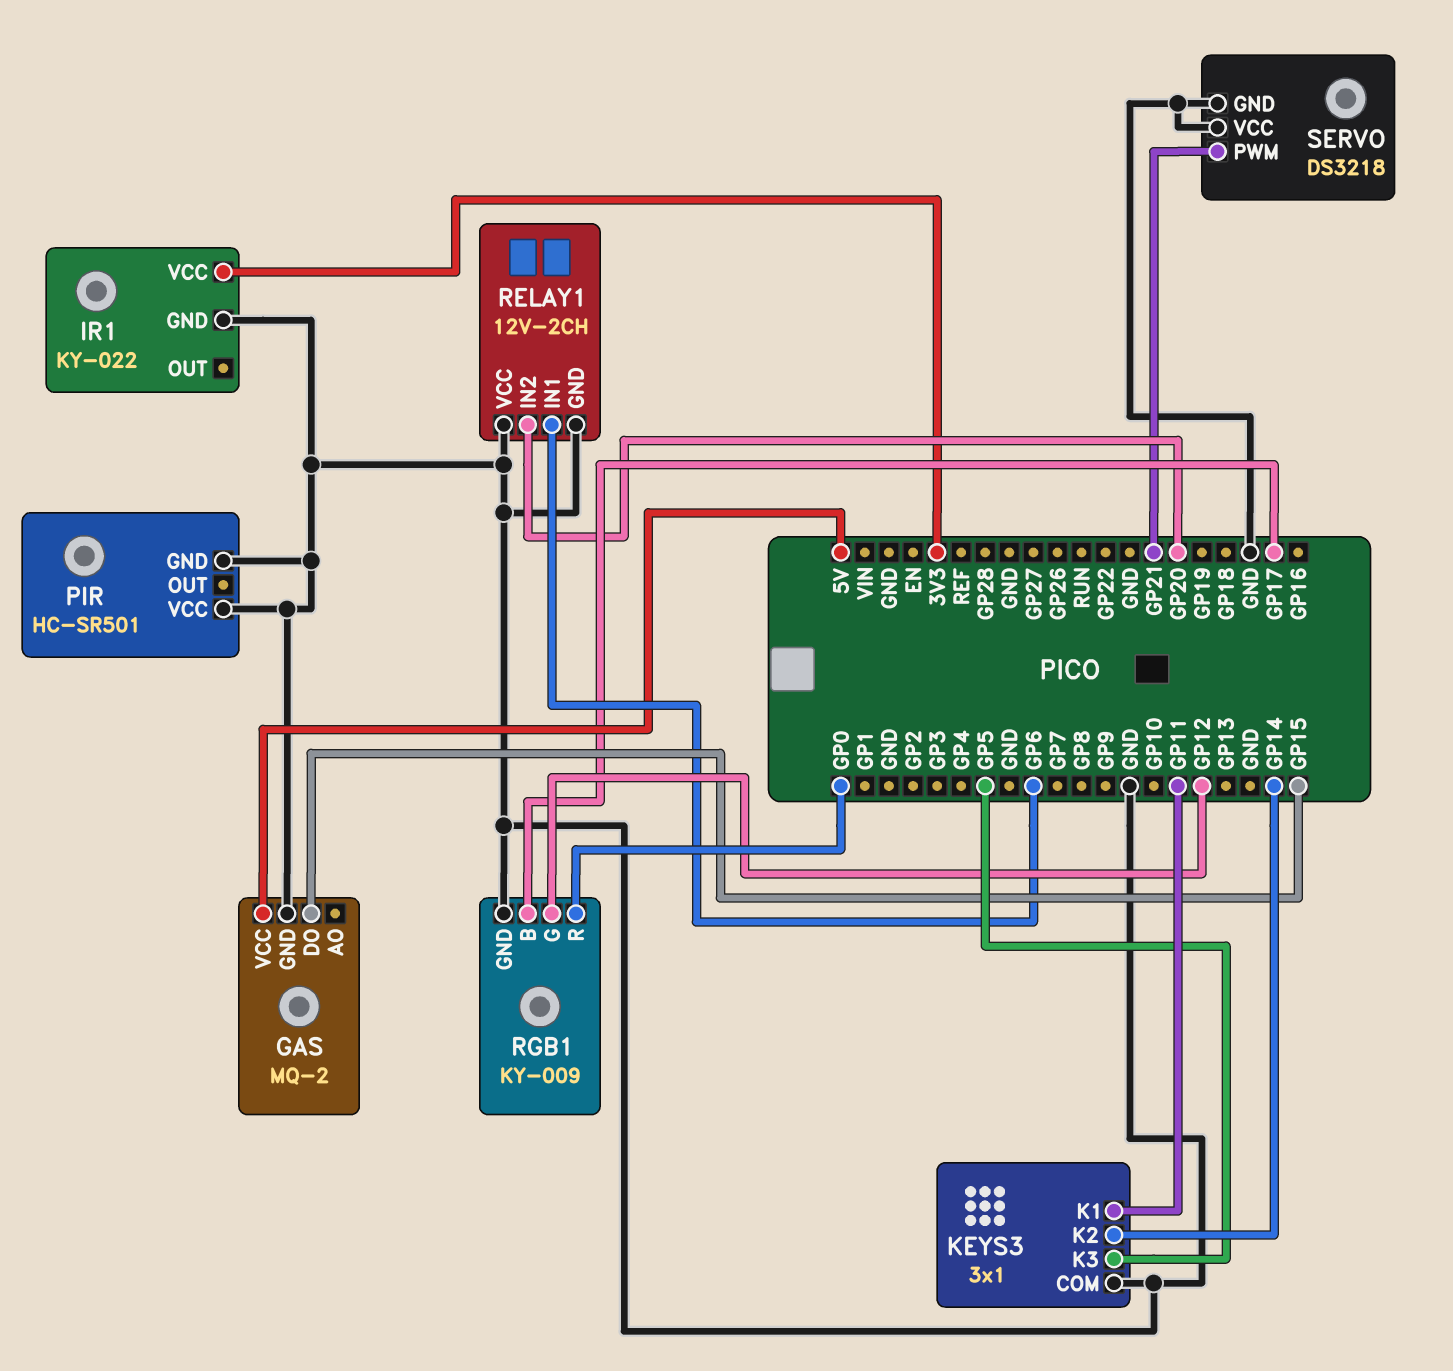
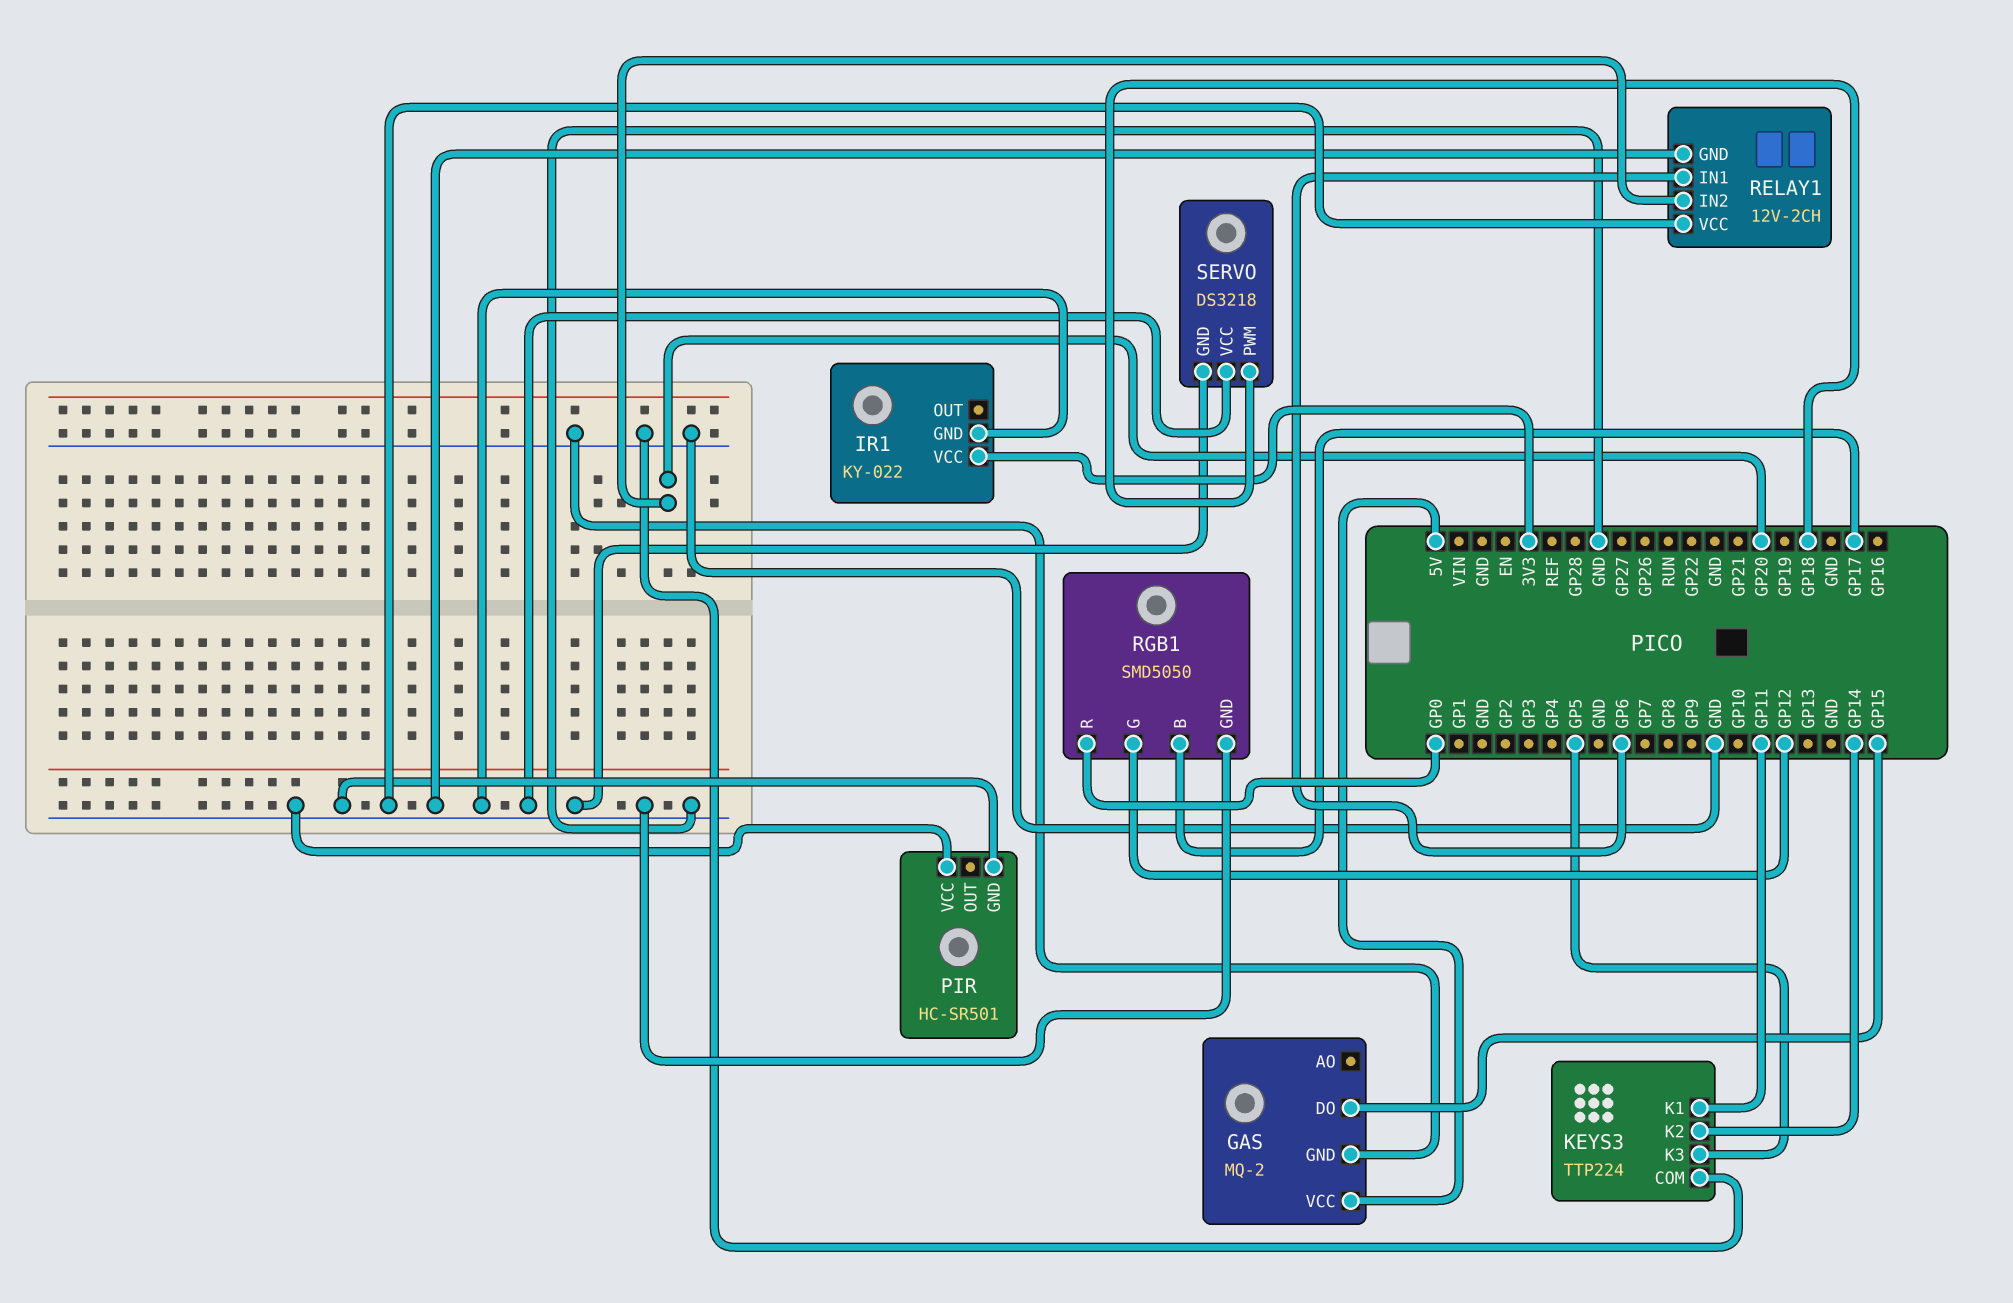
KEYS3: 3x1 -> TTP224
RGB1: KY-009 -> SMD5050
SERVO pin PWM: GP21 -> GP18

